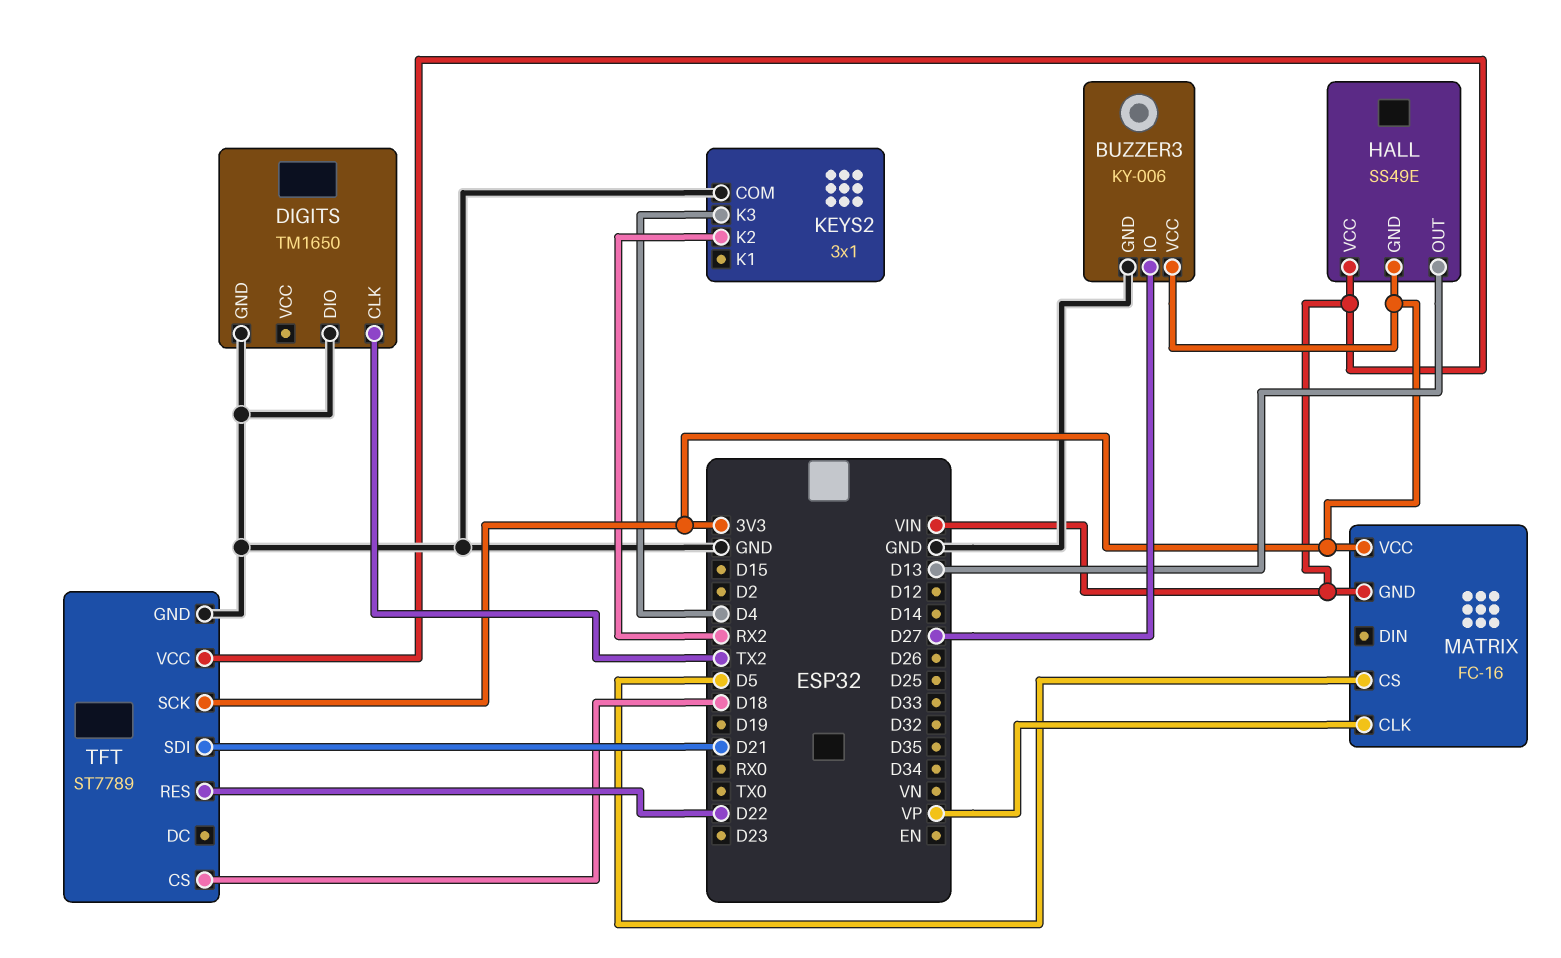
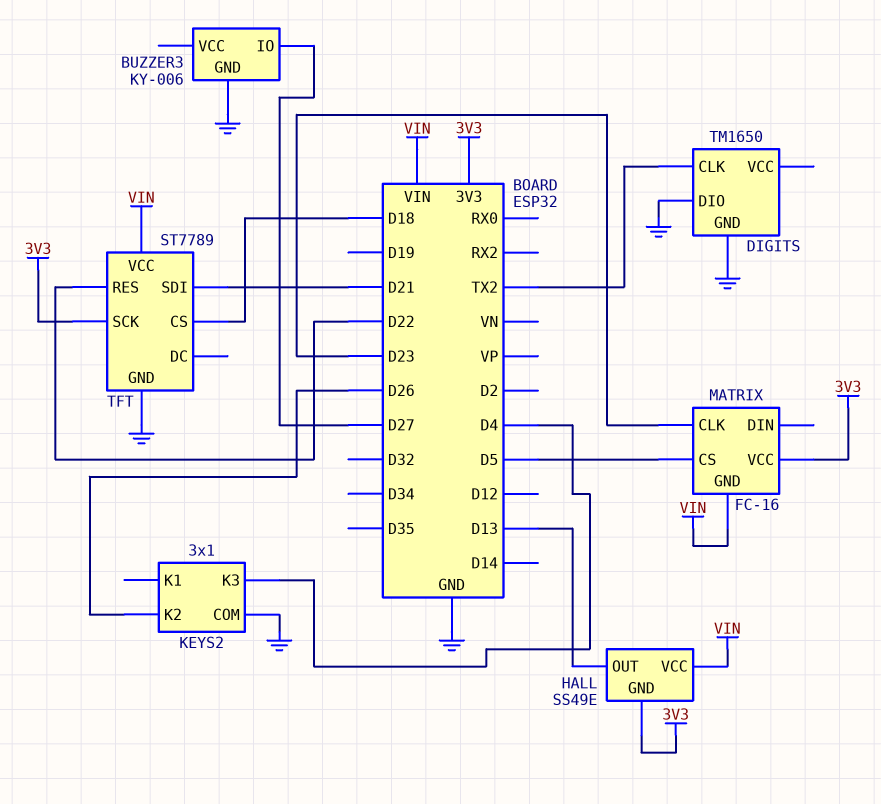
BUZZER3 pin VCC: 3V3 -> none
KEYS2 pin K2: RX2 -> D26
MATRIX pin CLK: VP -> D23

